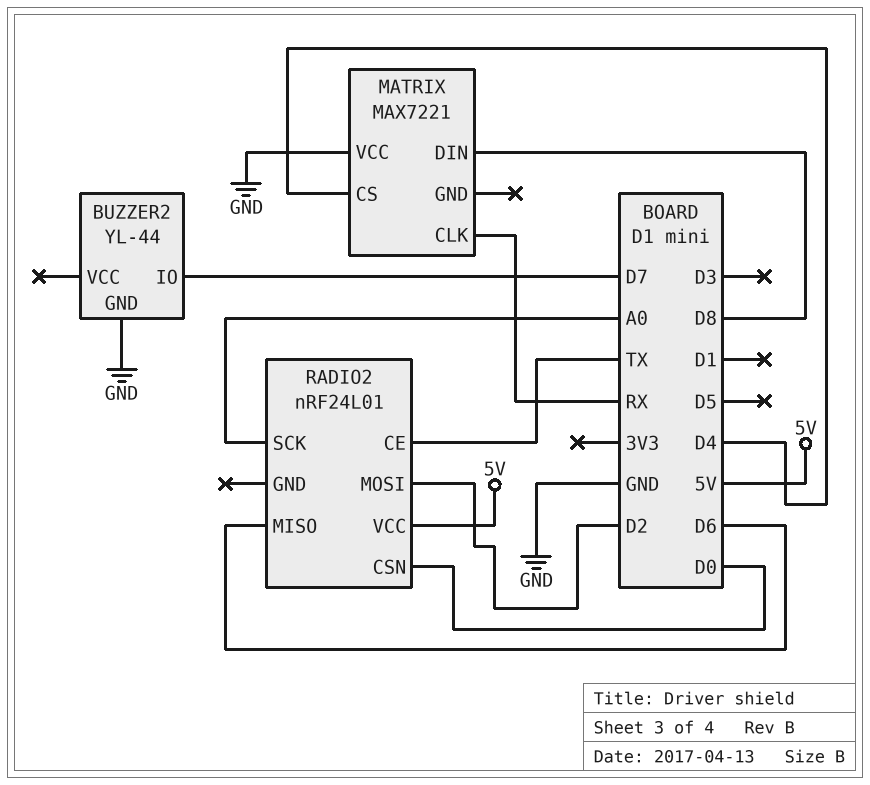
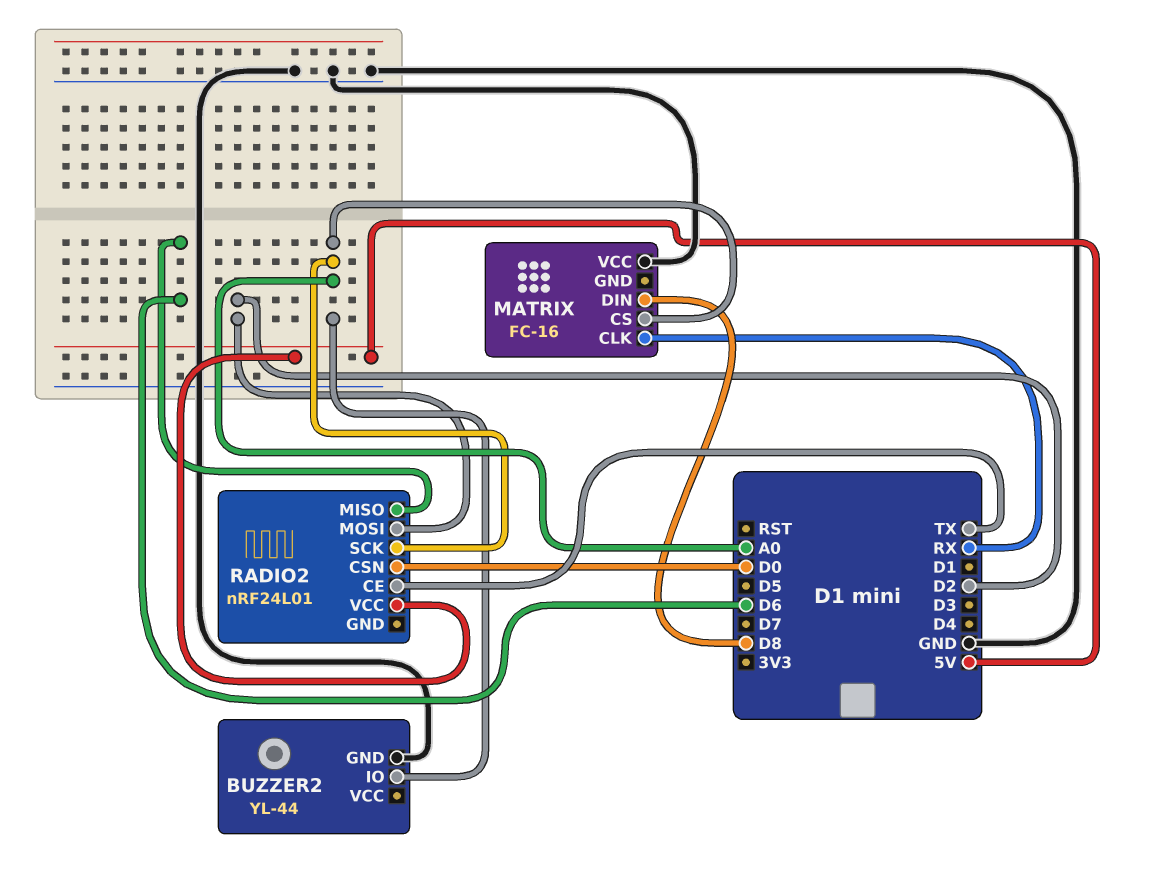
BUZZER2 pin IO: D7 -> A0
MATRIX: MAX7221 -> FC-16
MATRIX pin CS: D4 -> A0

